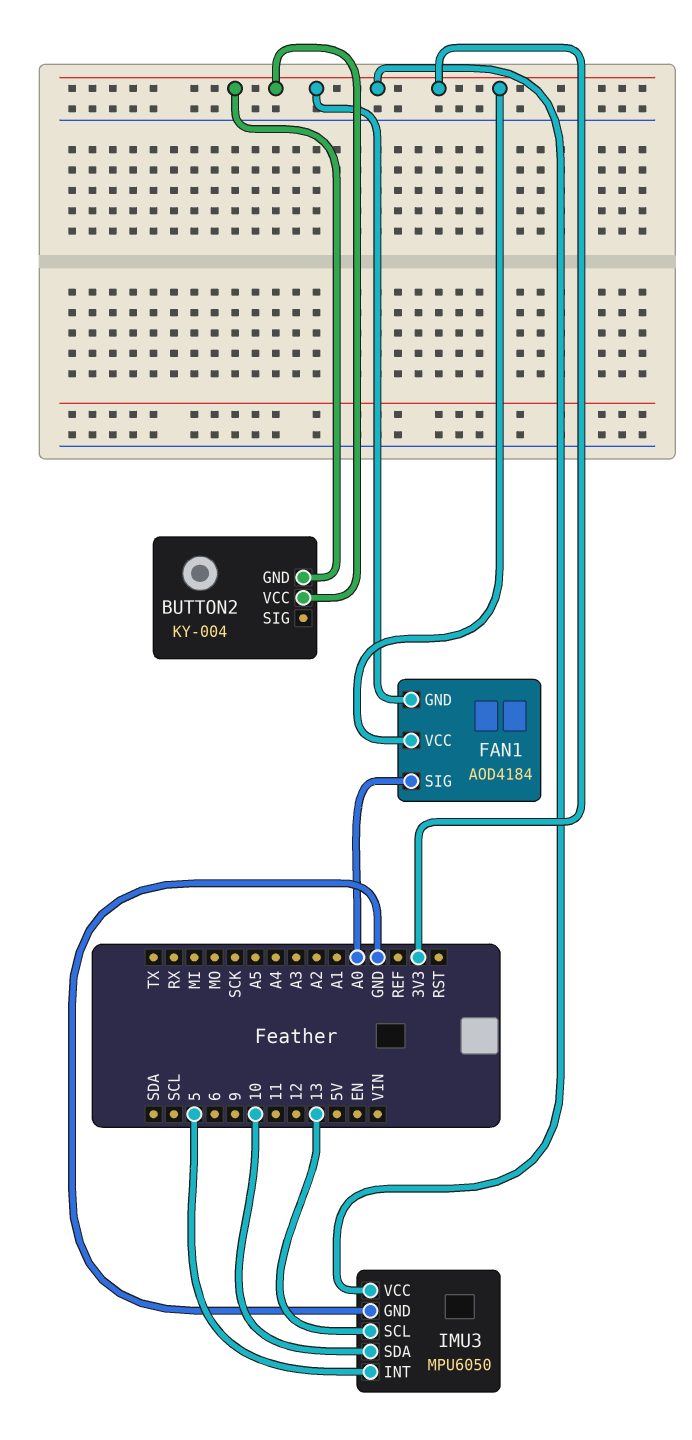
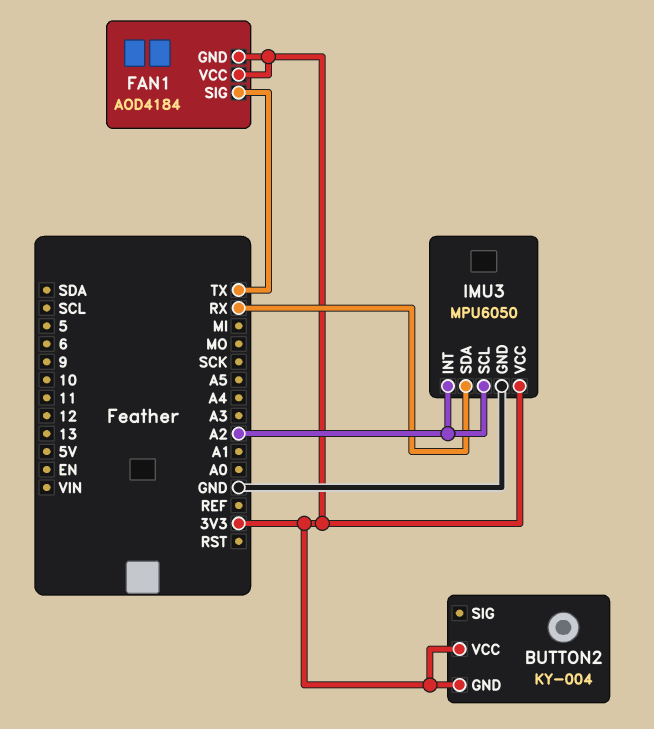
FAN1 pin SIG: A0 -> TX
IMU3 pin INT: 5 -> A2
IMU3 pin SCL: 13 -> A2
IMU3 pin SDA: 10 -> RX

